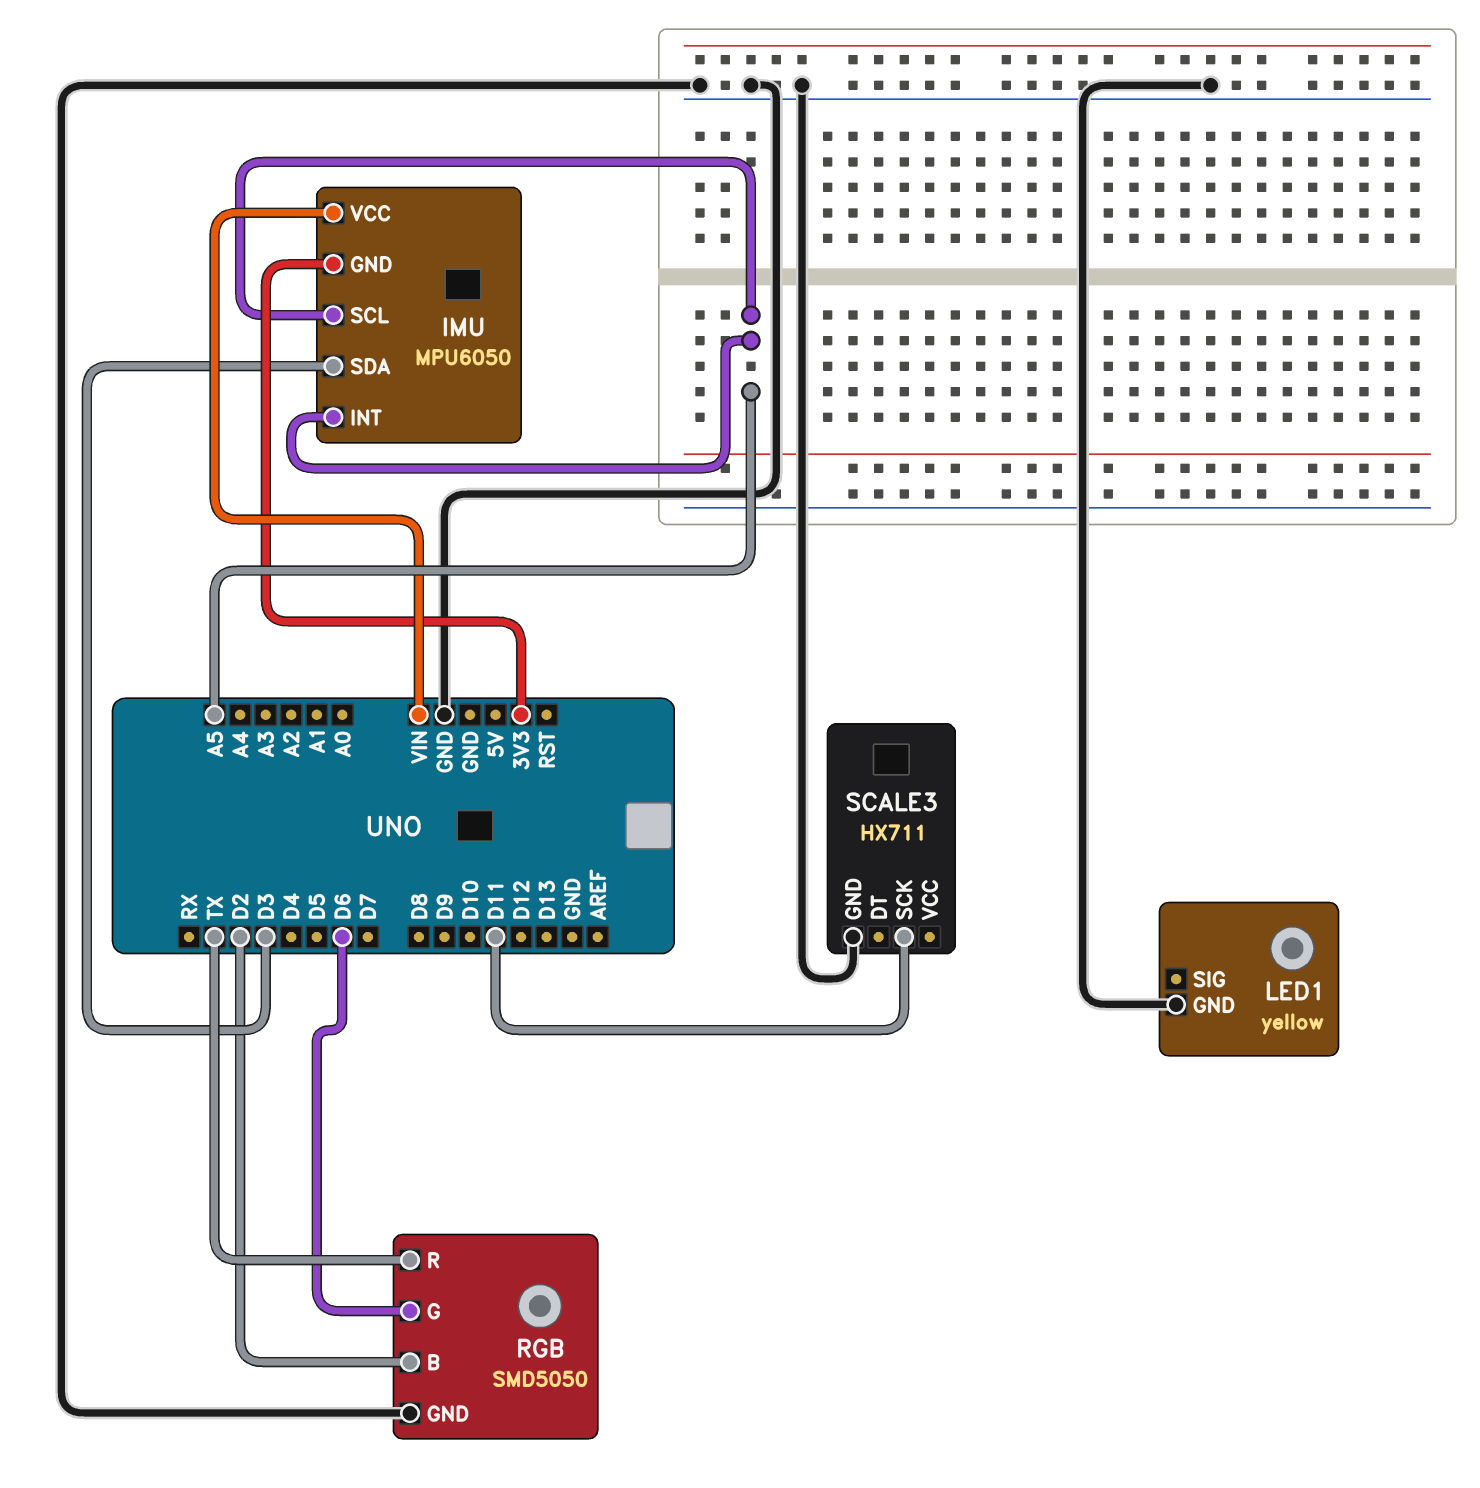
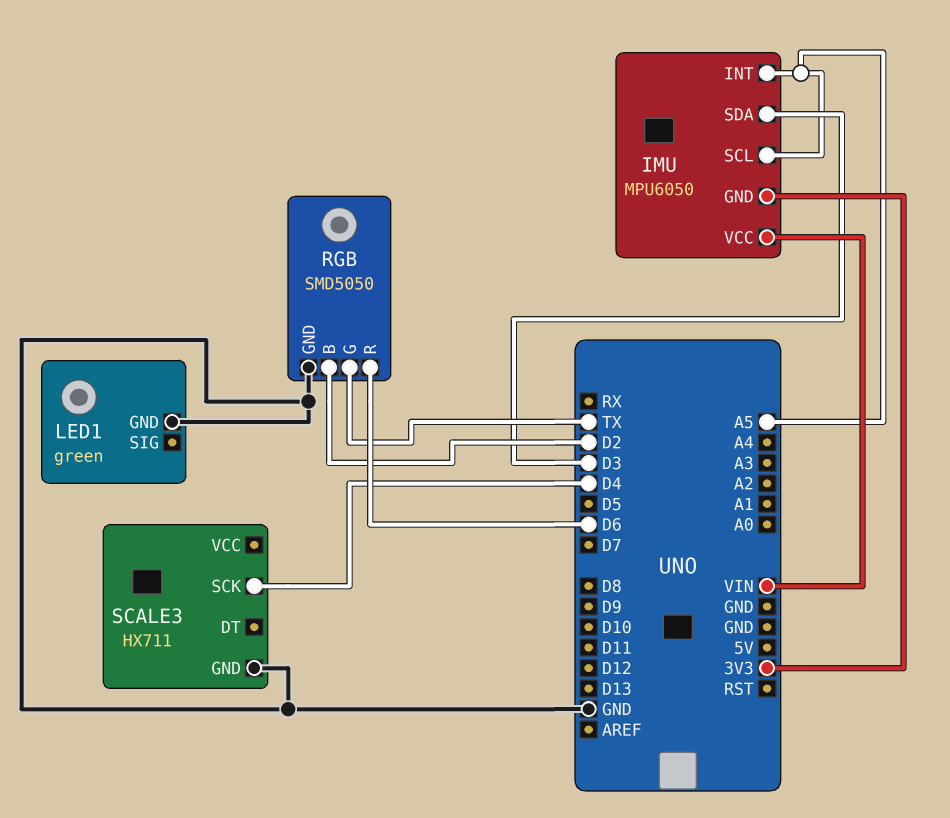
LED1: yellow -> green
RGB pin G: D6 -> TX
RGB pin R: TX -> D6
SCALE3 pin SCK: D11 -> D4

